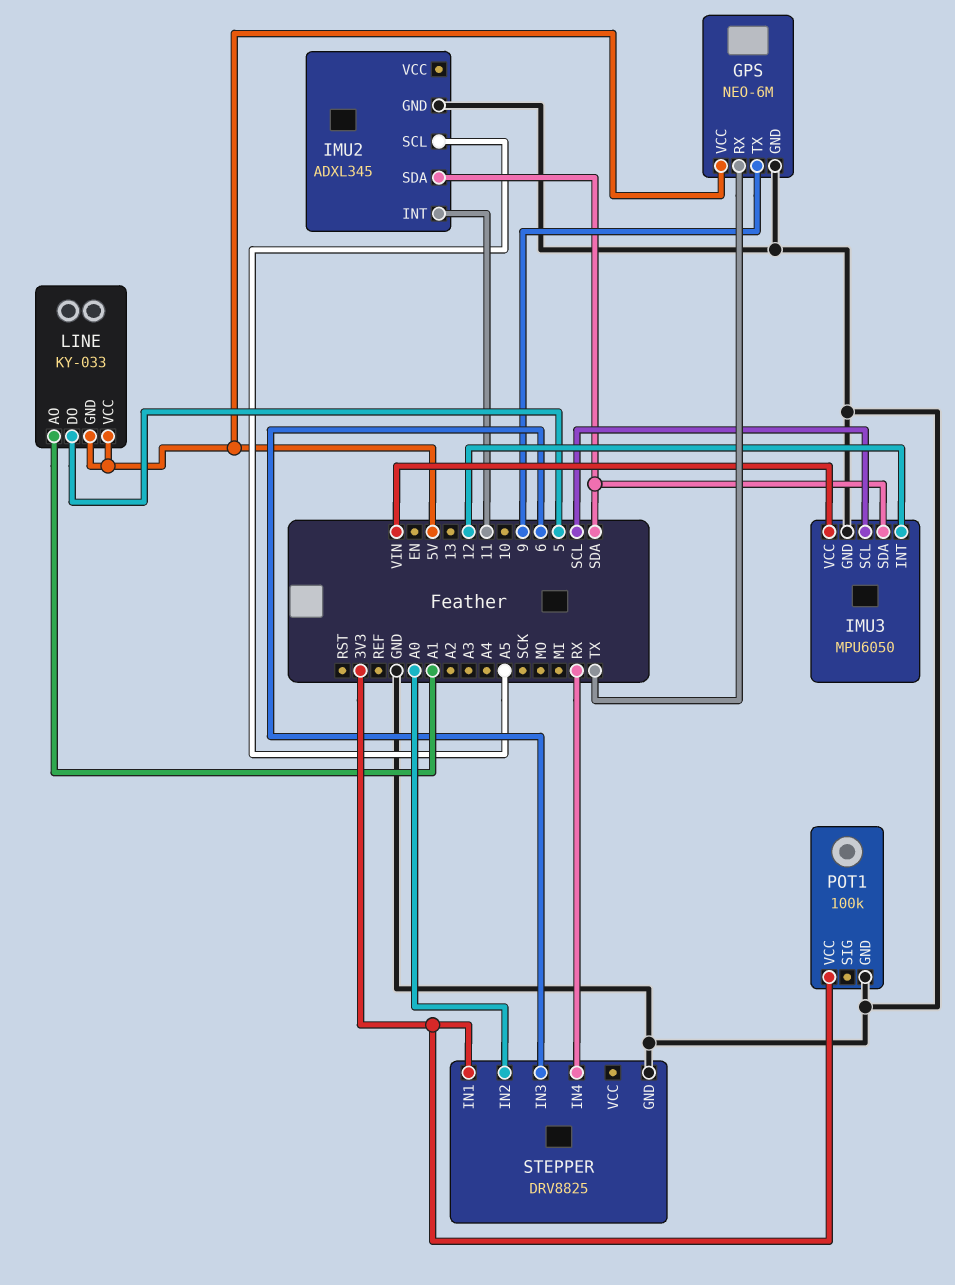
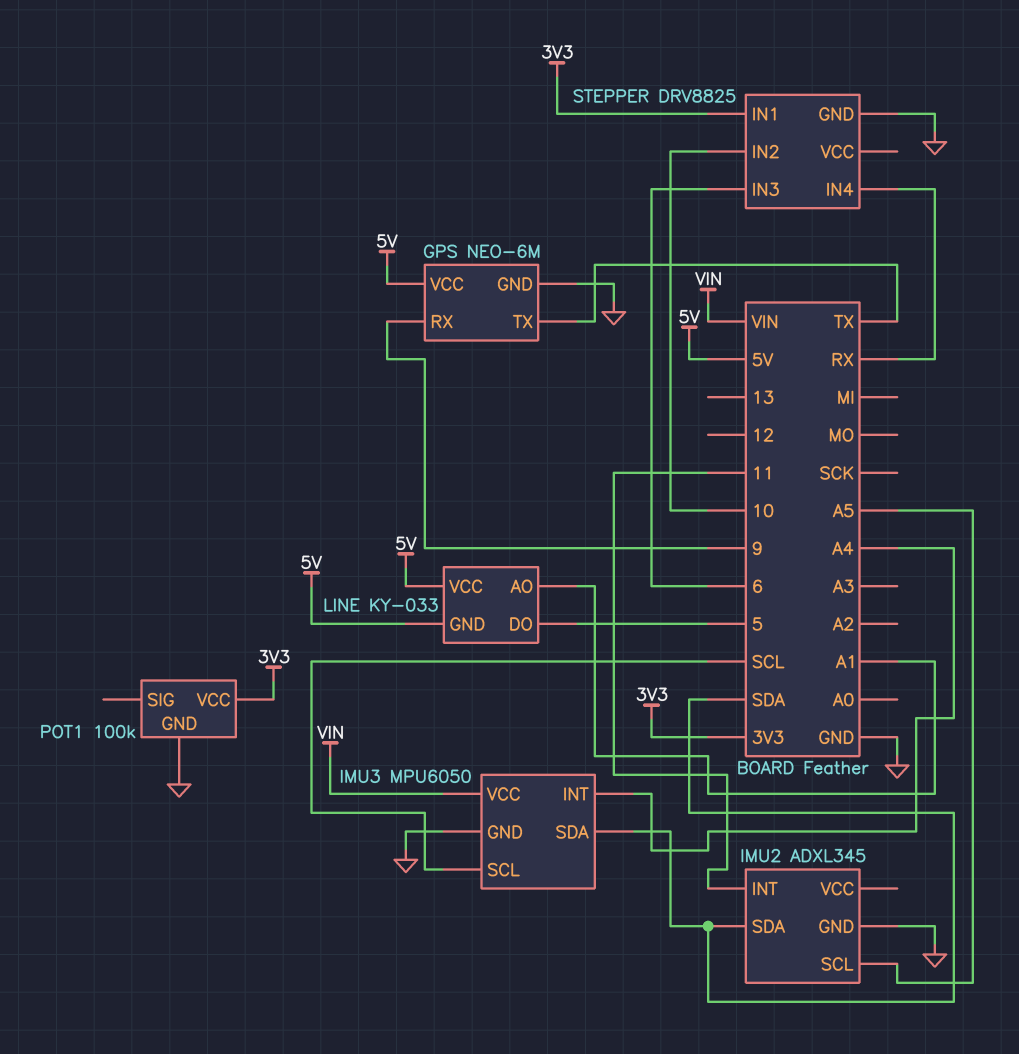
GPS pin RX: TX -> 9
GPS pin TX: 9 -> TX
IMU3 pin INT: 12 -> A4
STEPPER pin IN2: A0 -> 10

